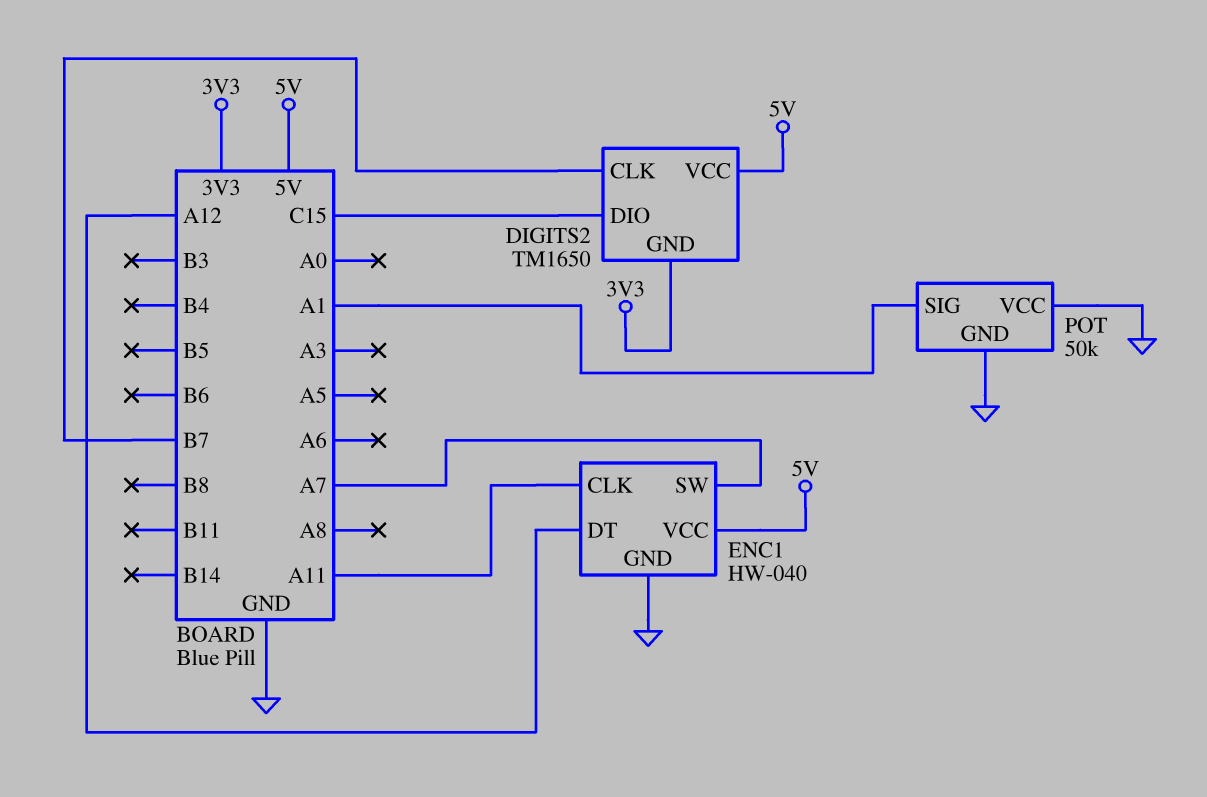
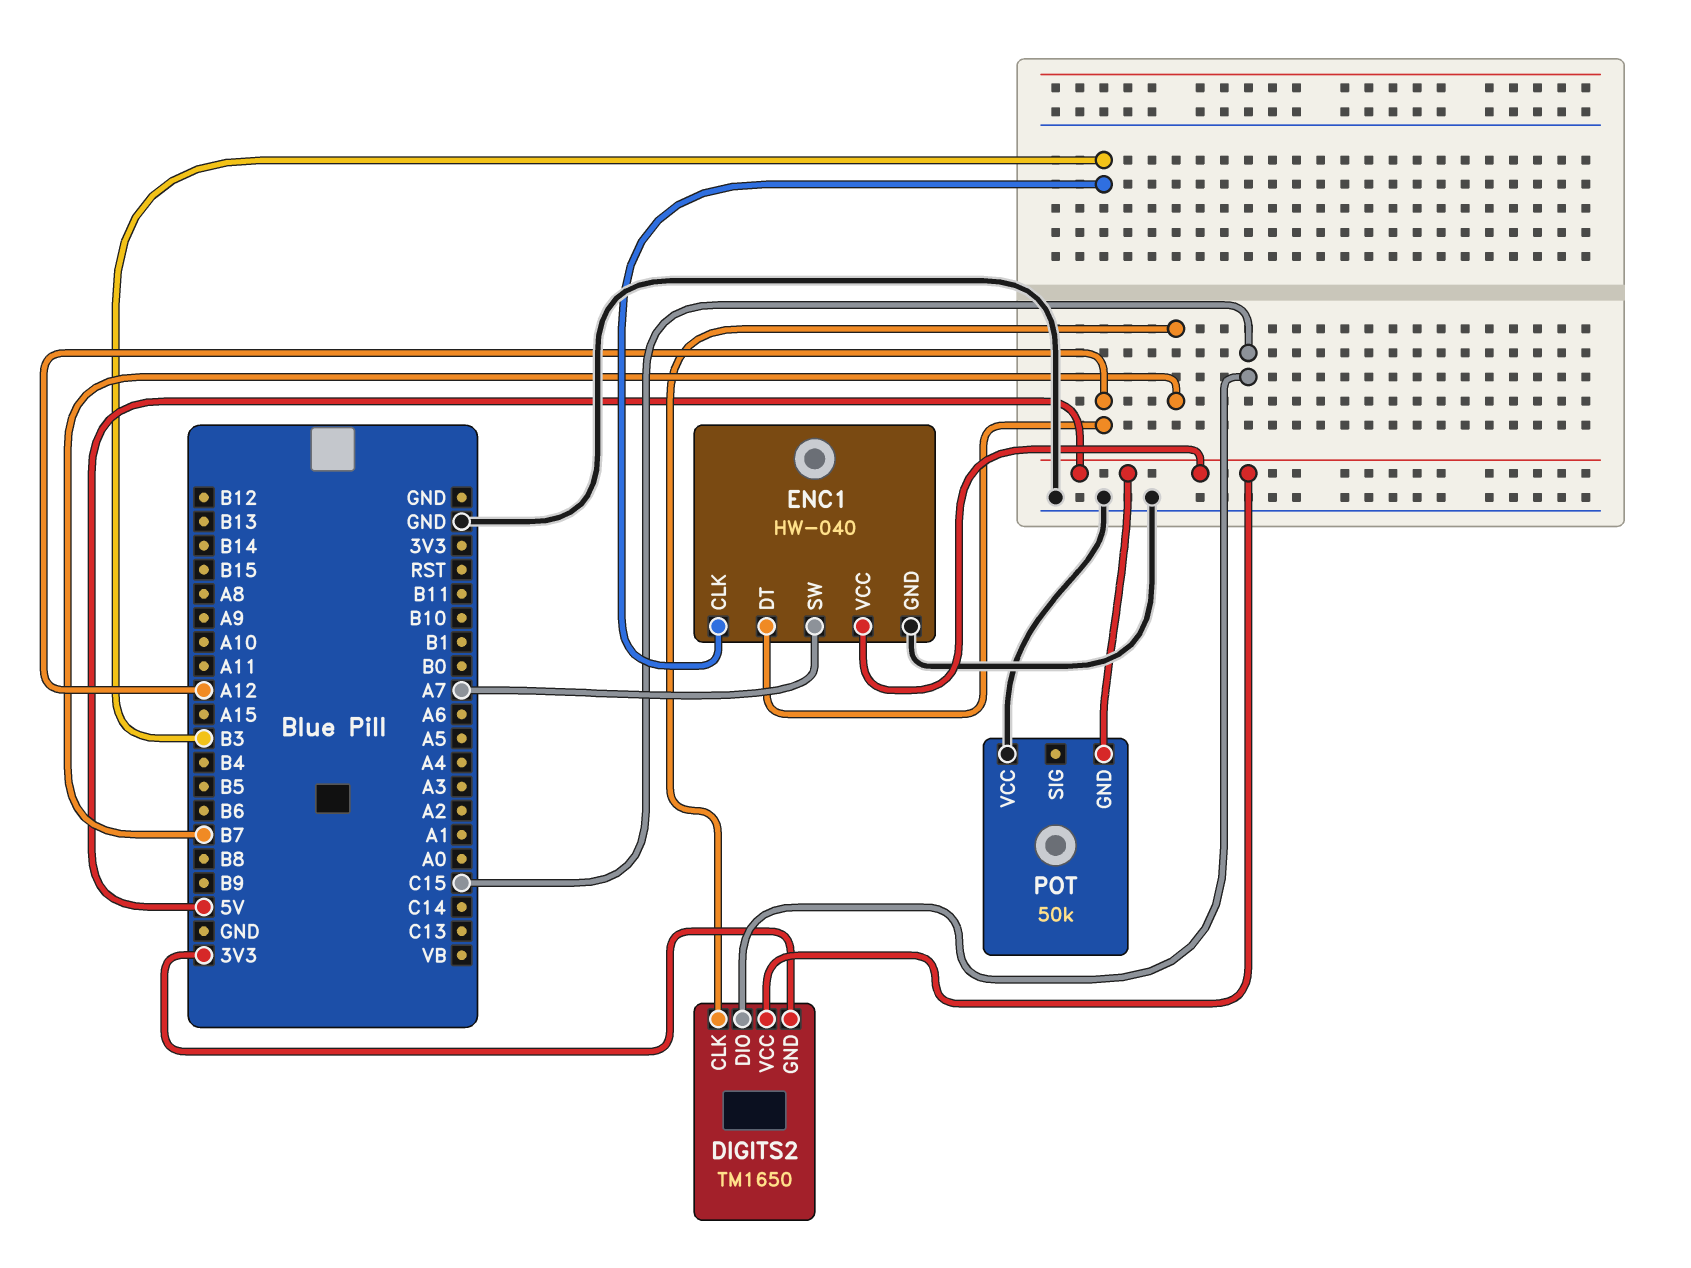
ENC1 pin CLK: A11 -> B3
POT pin GND: GND -> 5V
POT pin SIG: A1 -> none

